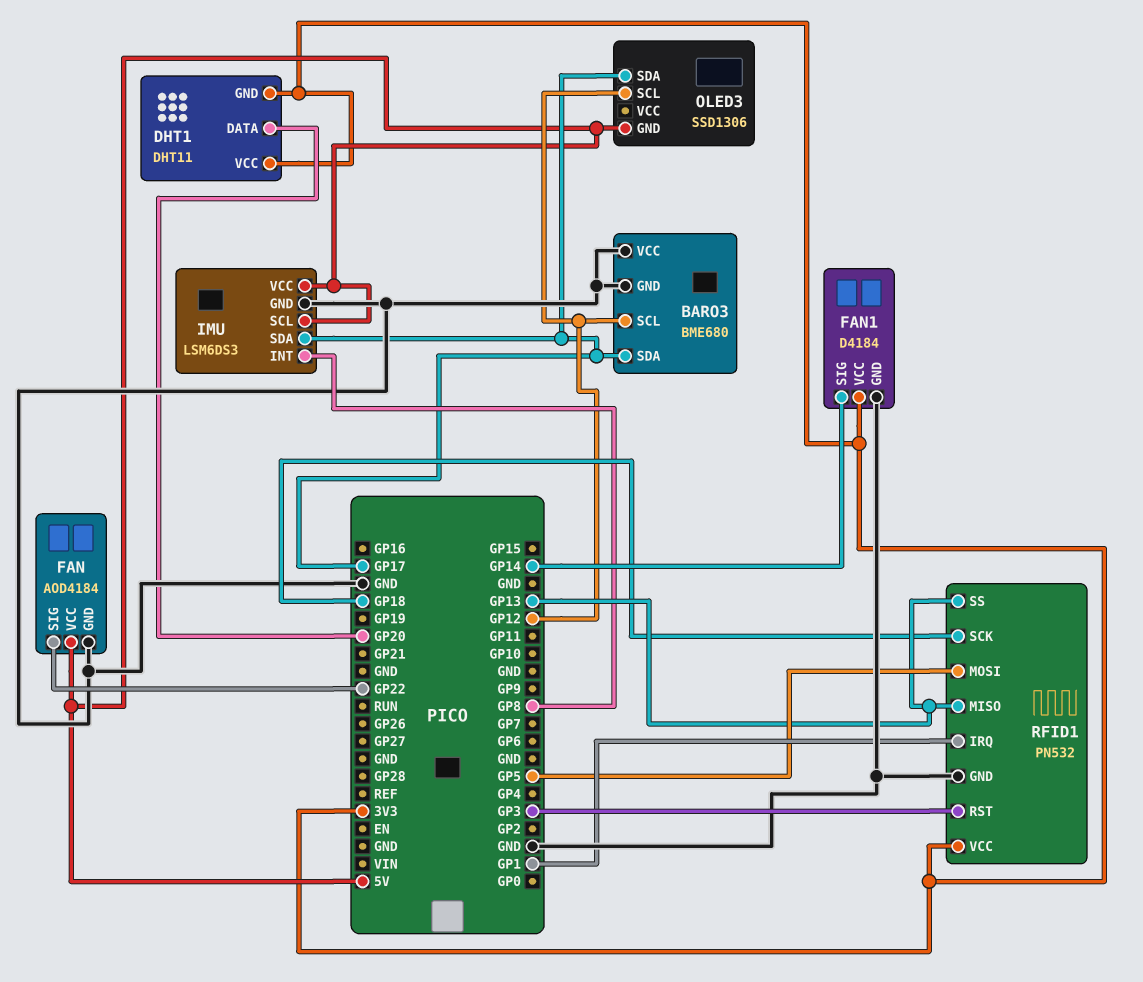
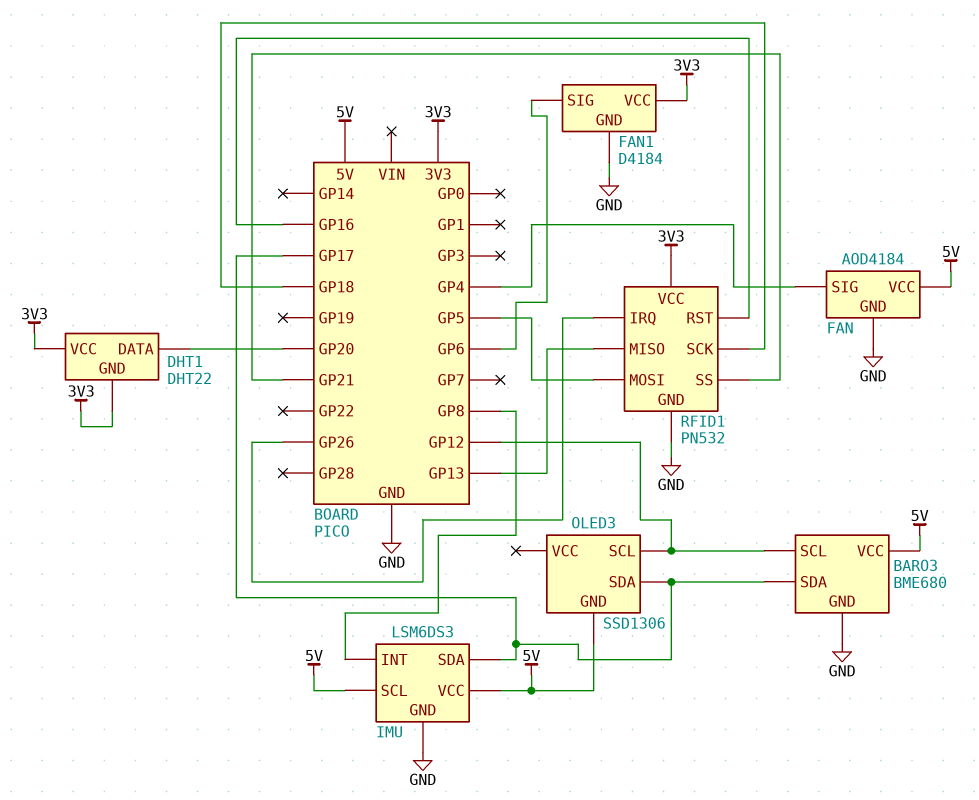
BARO3 pin VCC: GND -> 5V
DHT1: DHT11 -> DHT22
FAN pin SIG: GP22 -> GP4
FAN1 pin SIG: GP14 -> GP6
RFID1 pin IRQ: GP1 -> GP26
RFID1 pin RST: GP3 -> GP16
RFID1 pin SS: GP13 -> GP21

